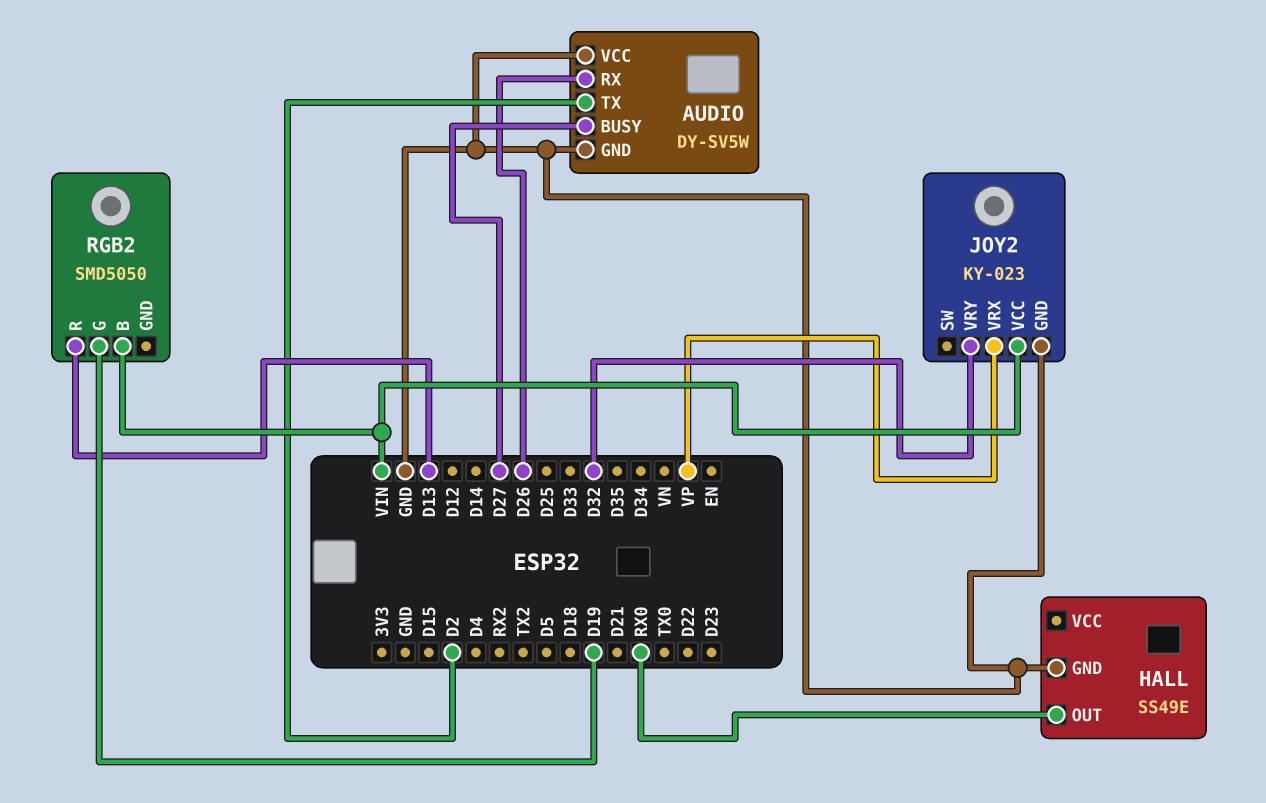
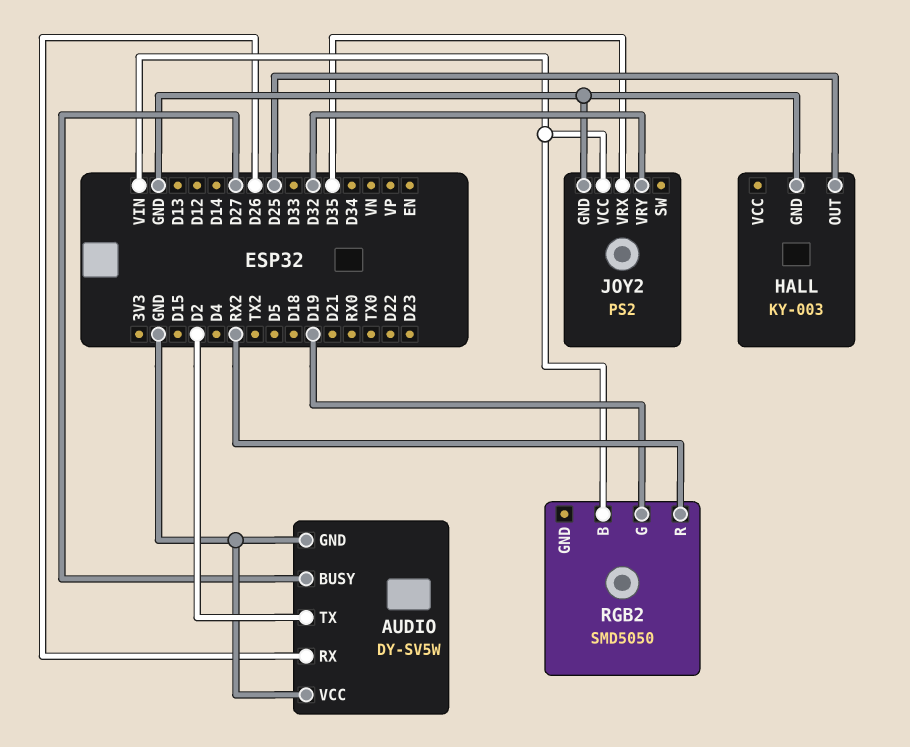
HALL: SS49E -> KY-003
HALL pin OUT: RX0 -> D25
JOY2: KY-023 -> PS2
JOY2 pin VRX: VP -> D35
RGB2 pin R: D13 -> RX2

